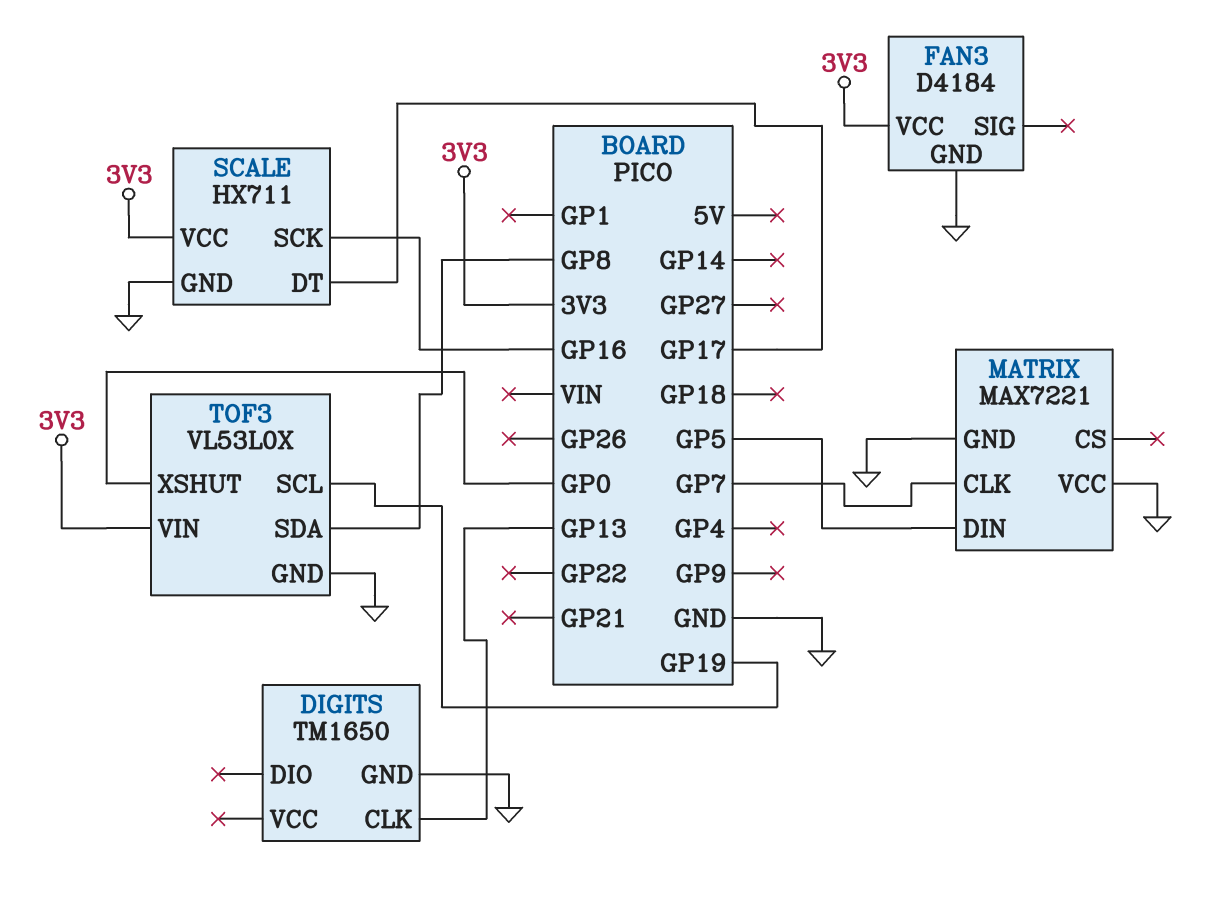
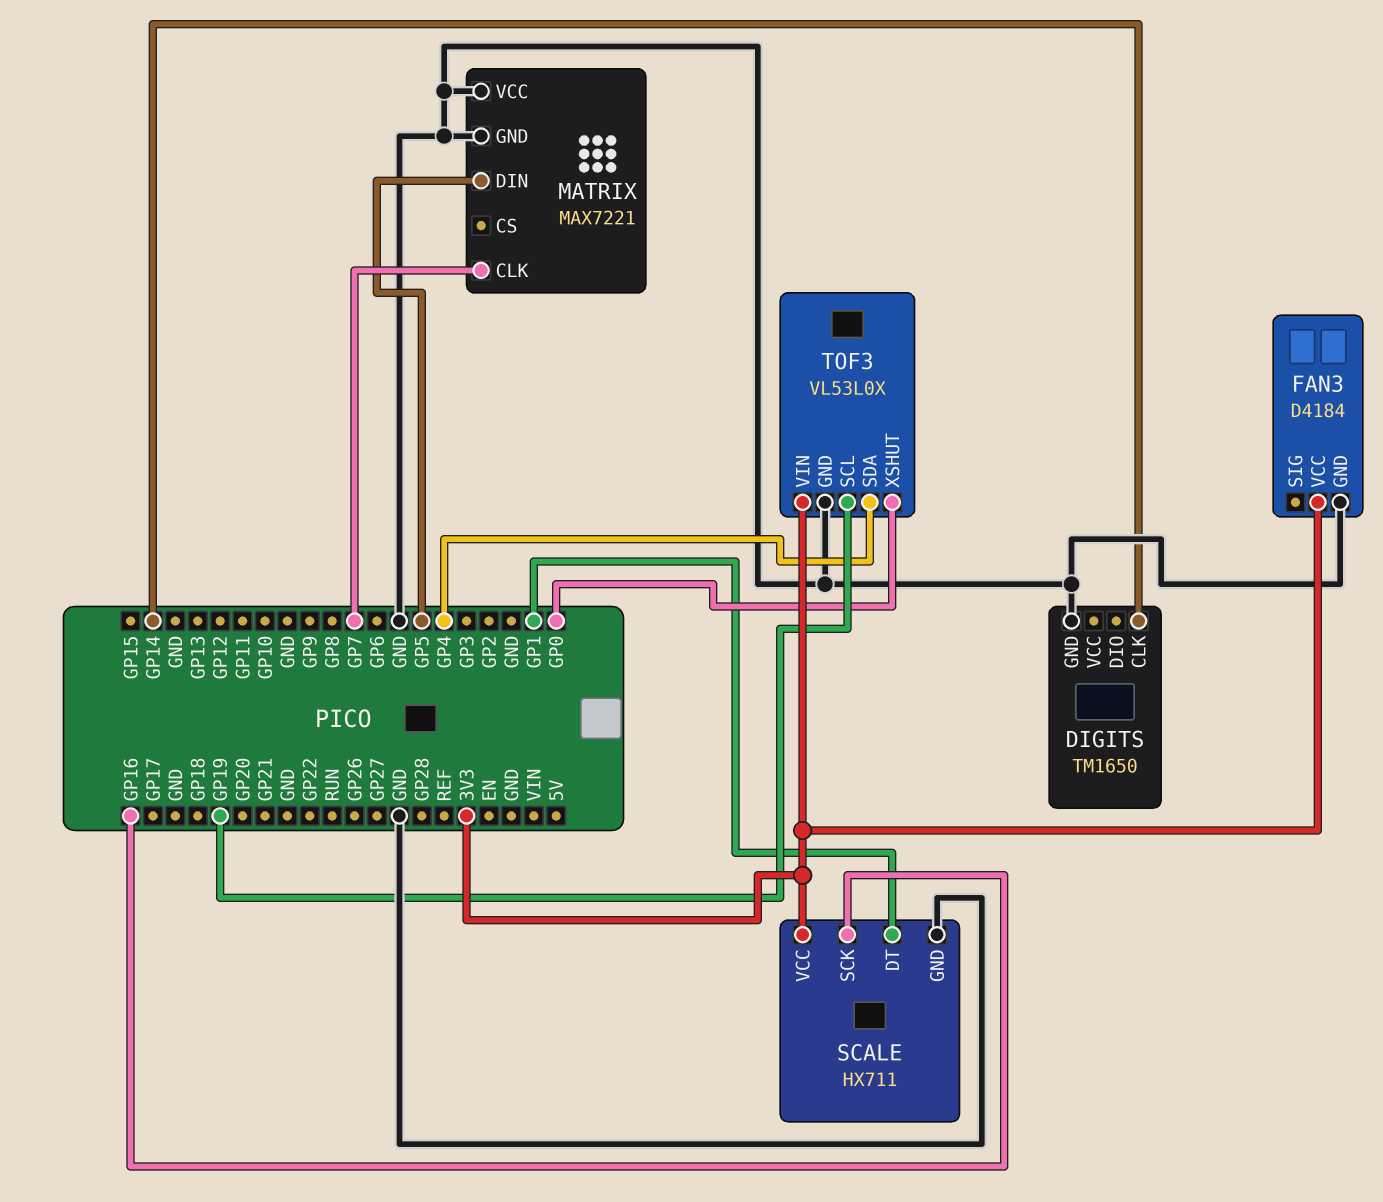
DIGITS pin CLK: GP13 -> GP14
SCALE pin DT: GP17 -> GP1
TOF3 pin SDA: GP8 -> GP4

